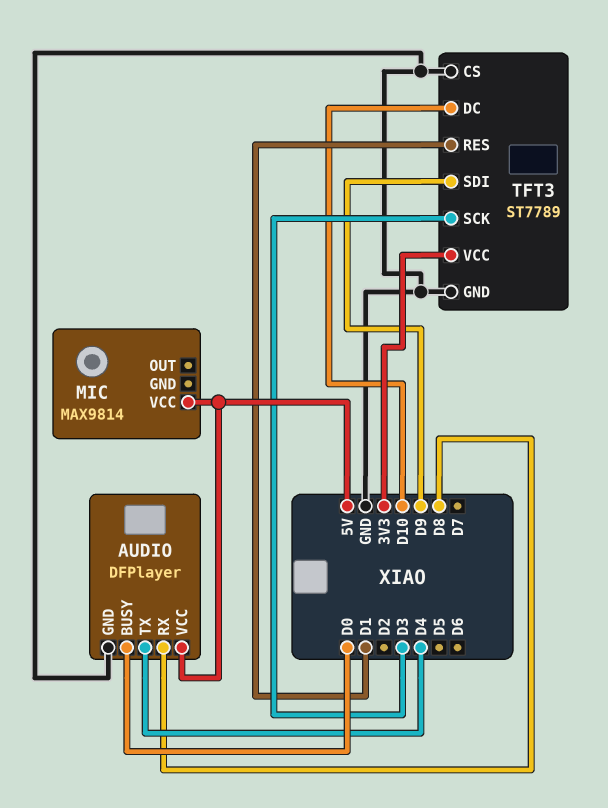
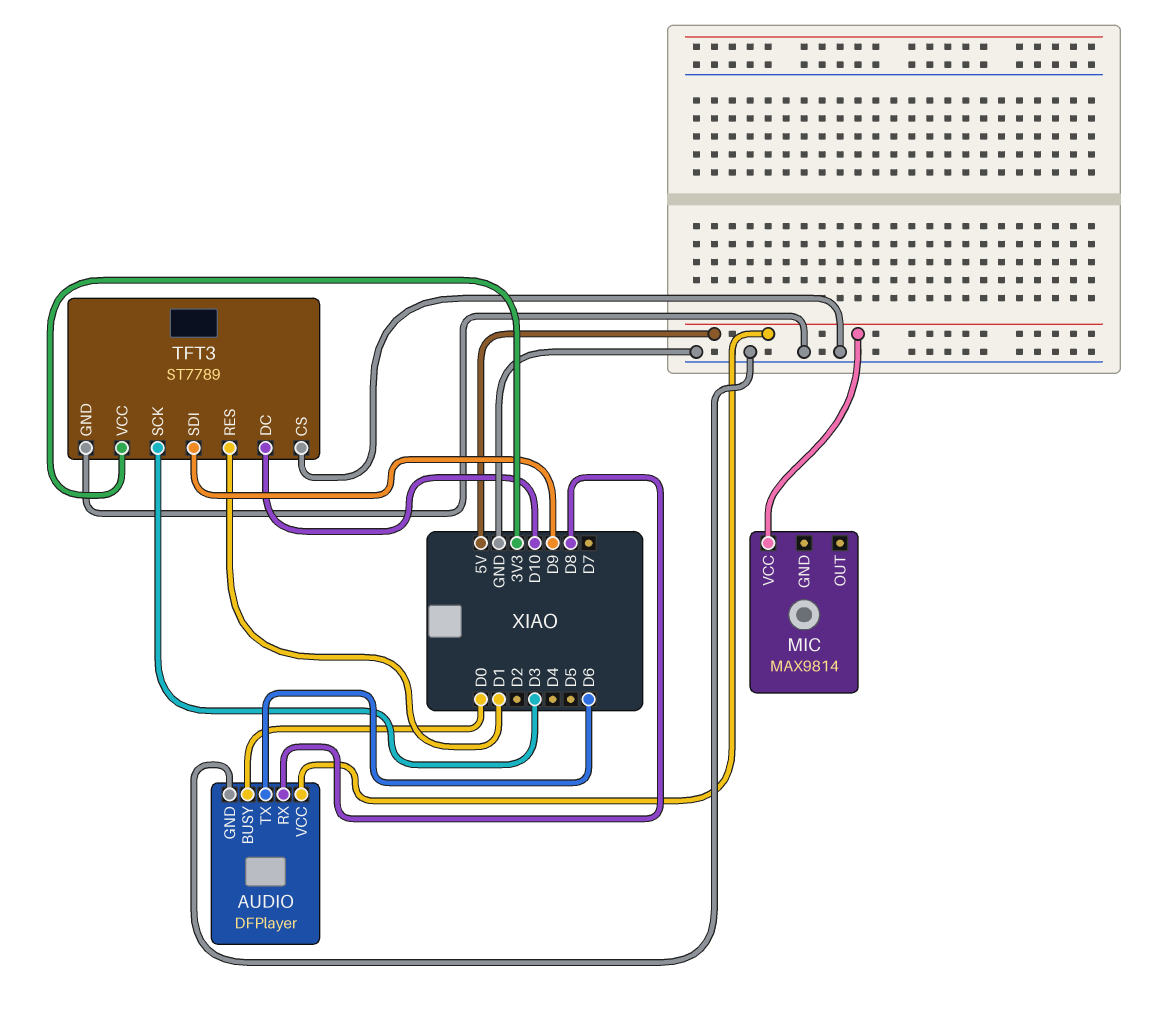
AUDIO pin TX: D4 -> D6

